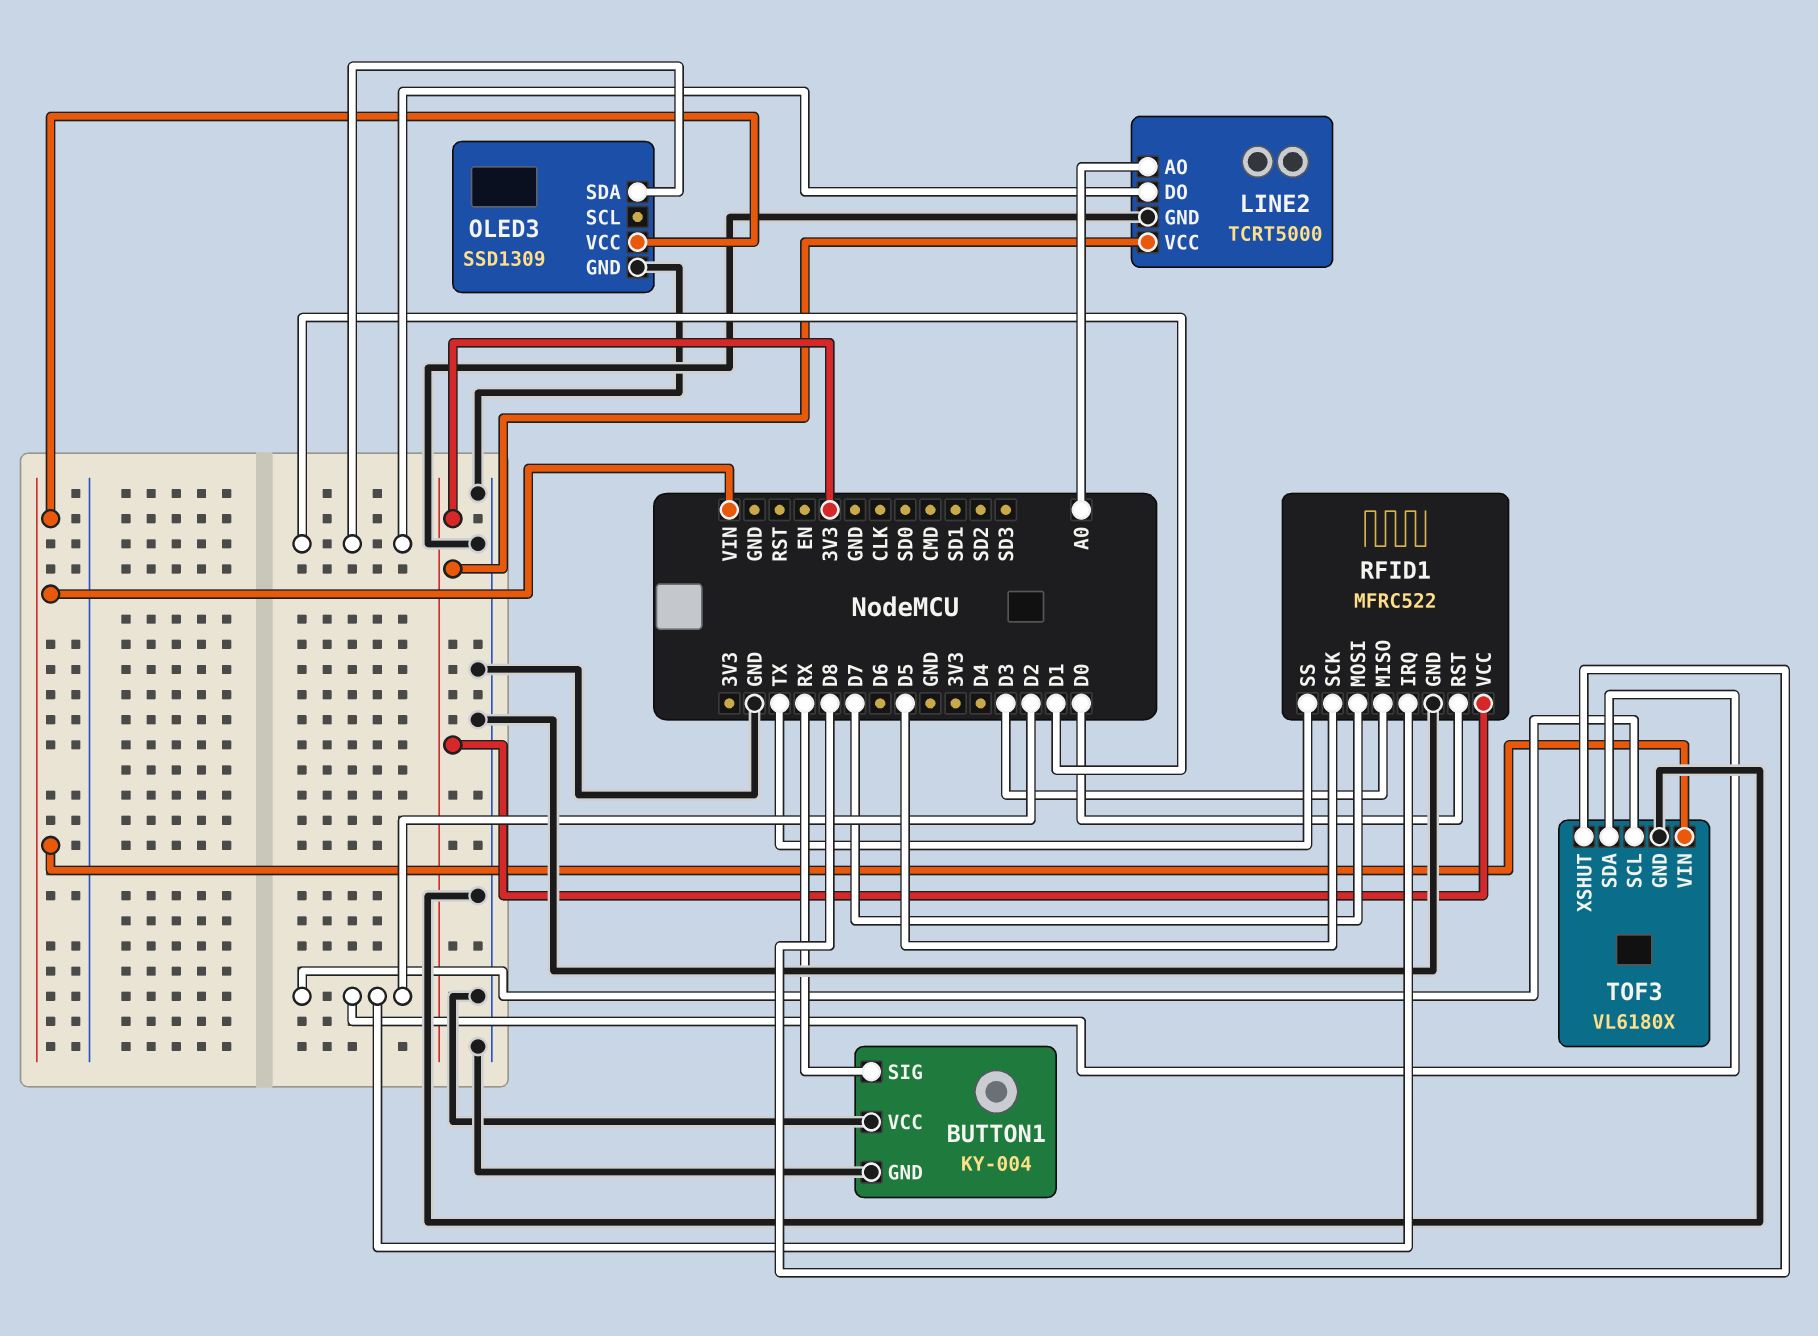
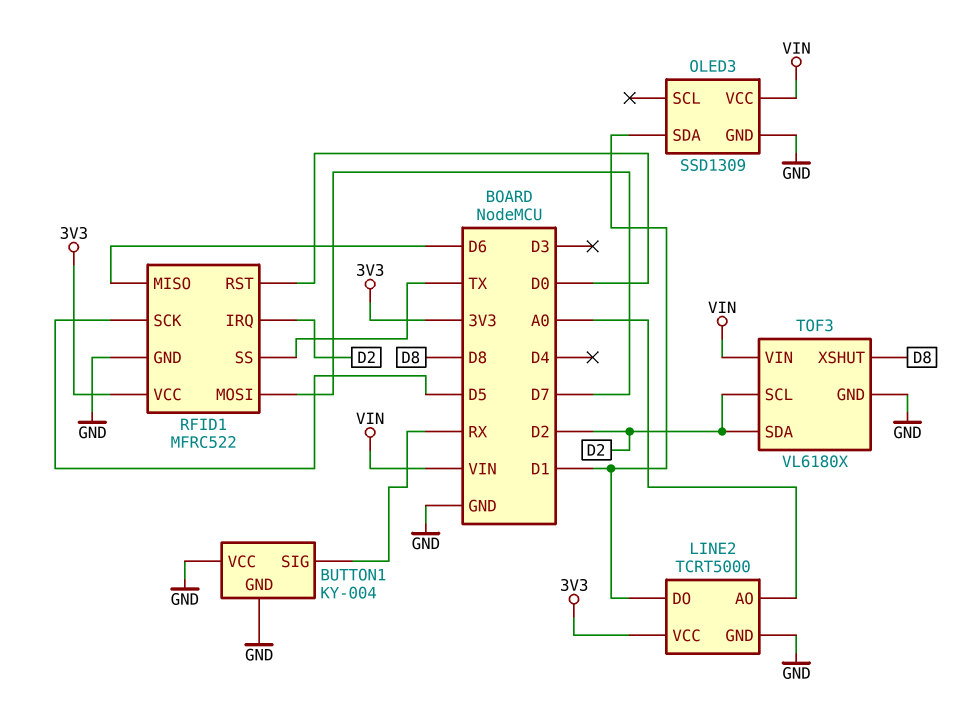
RFID1 pin MISO: D3 -> D6

